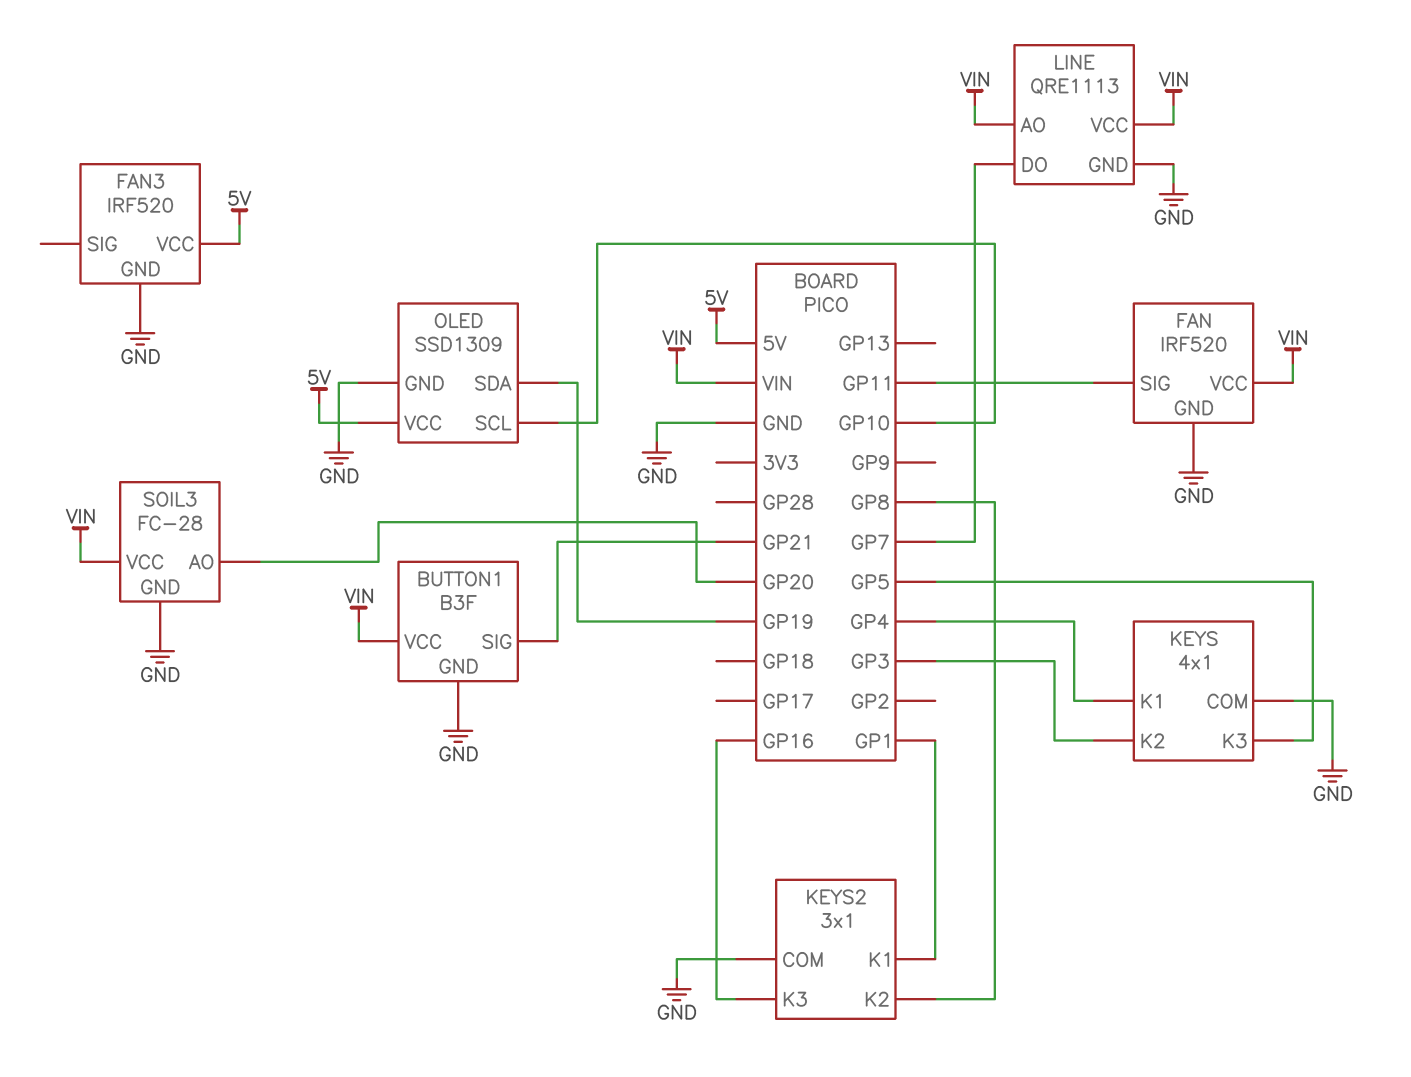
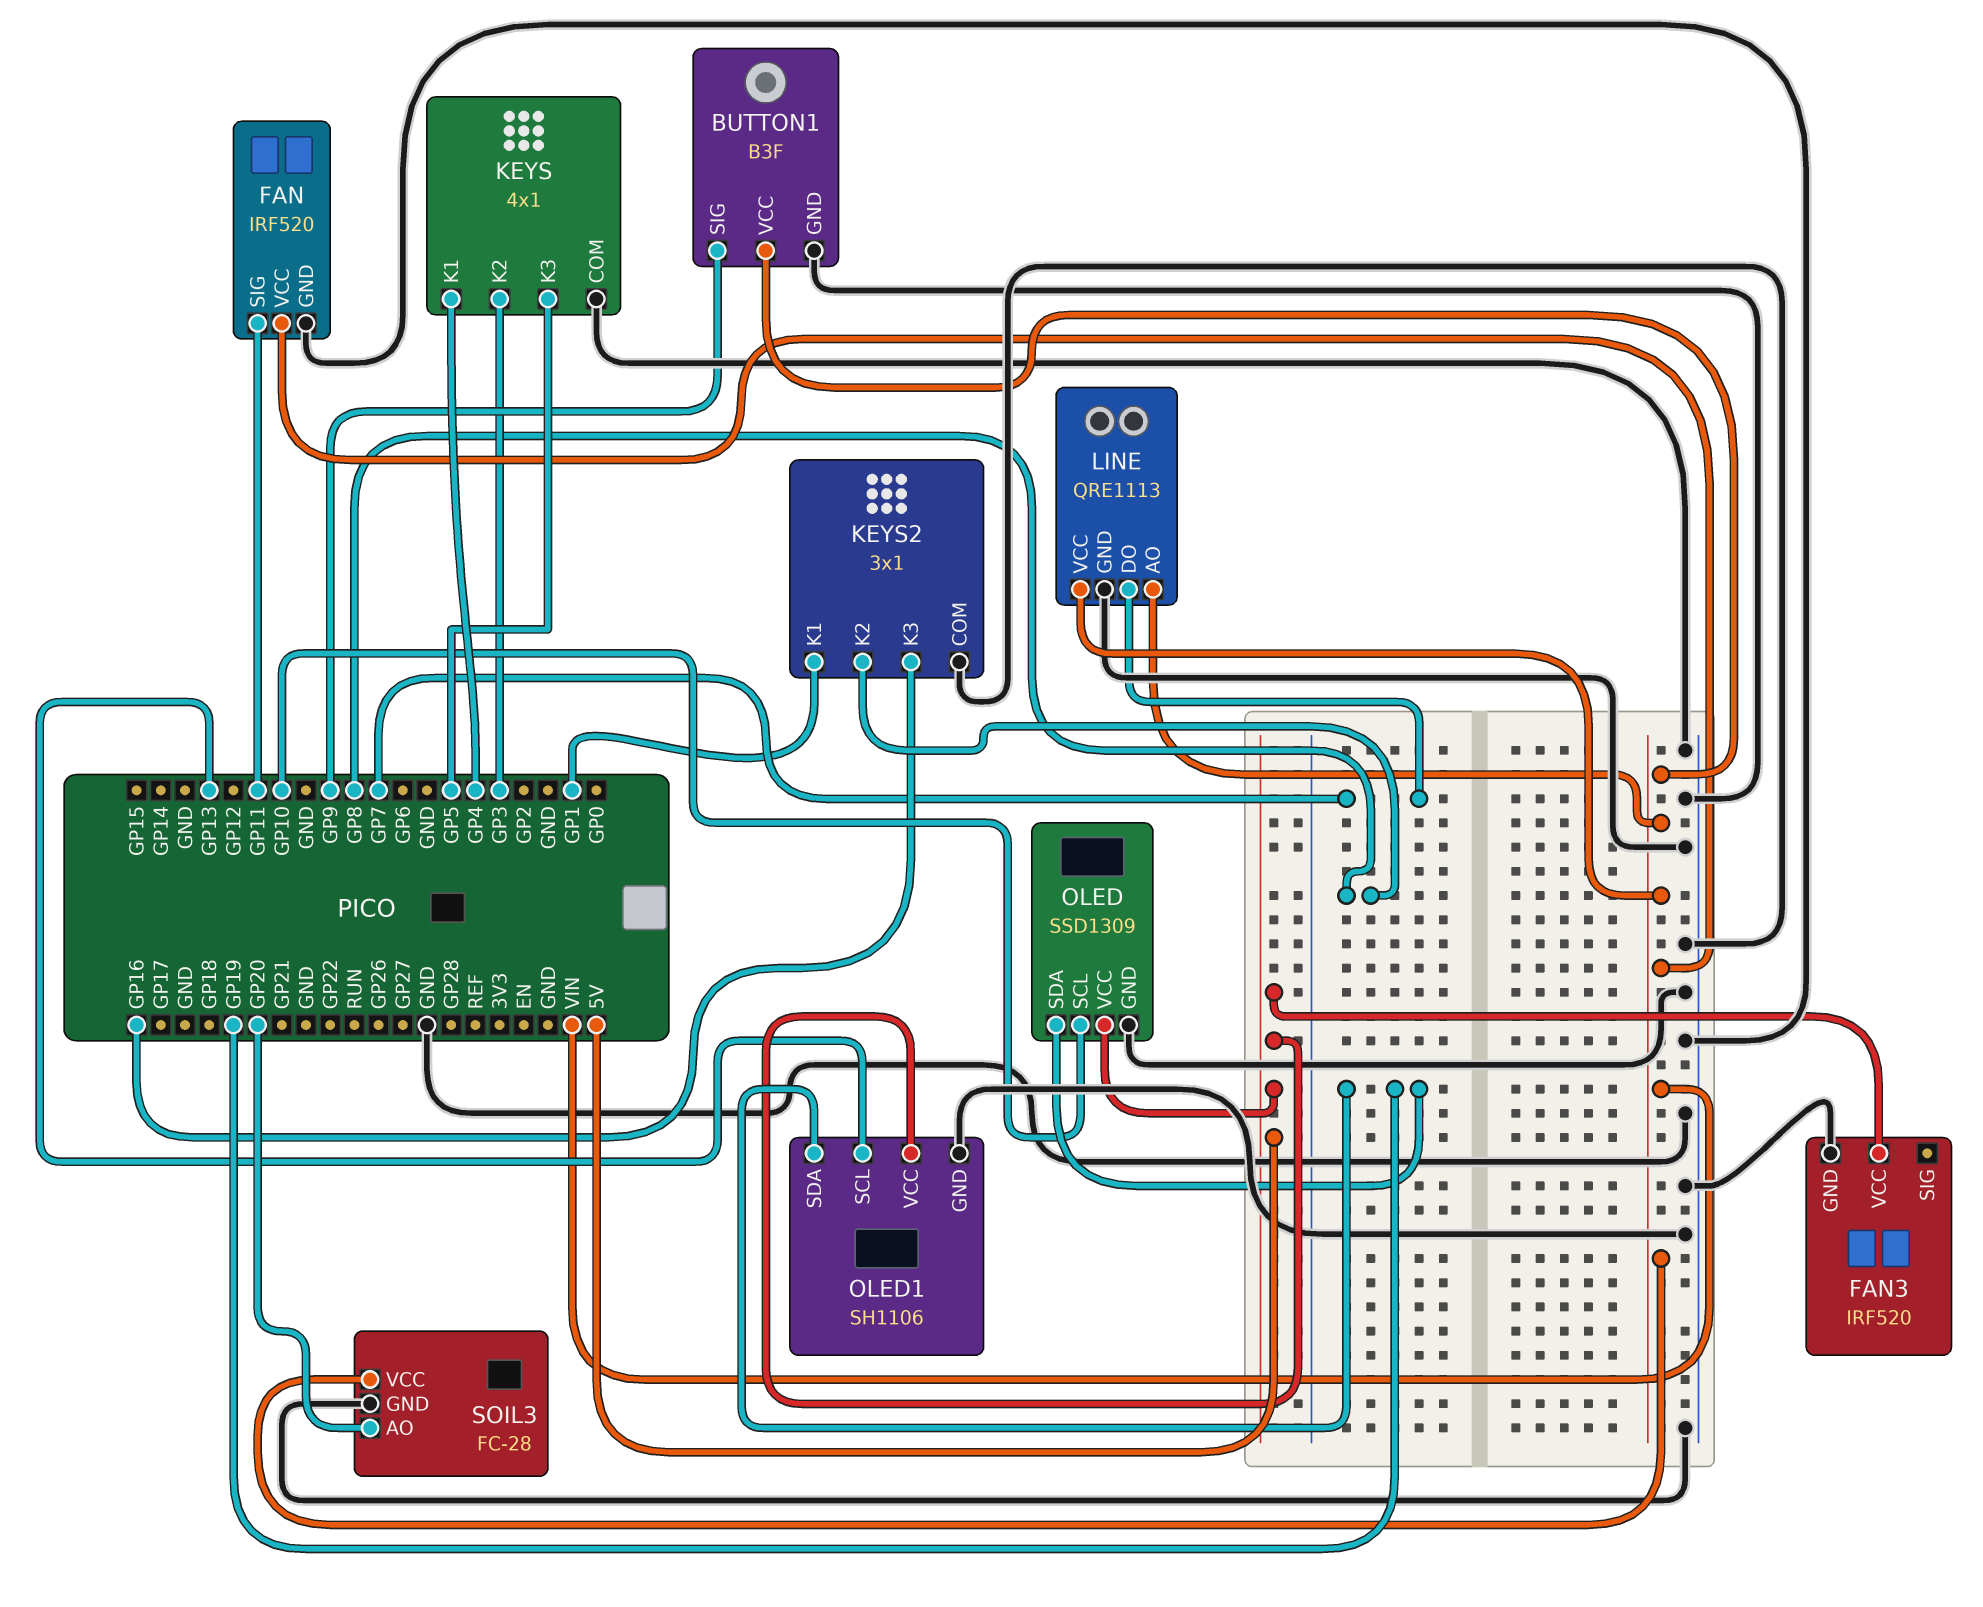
BUTTON1 pin SIG: GP21 -> GP9
OLED1: none -> SH1106
OLED1 pin GND: none -> GND
OLED1 pin SCL: none -> GP13
OLED1 pin SDA: none -> GP19
OLED1 pin VCC: none -> 5V

